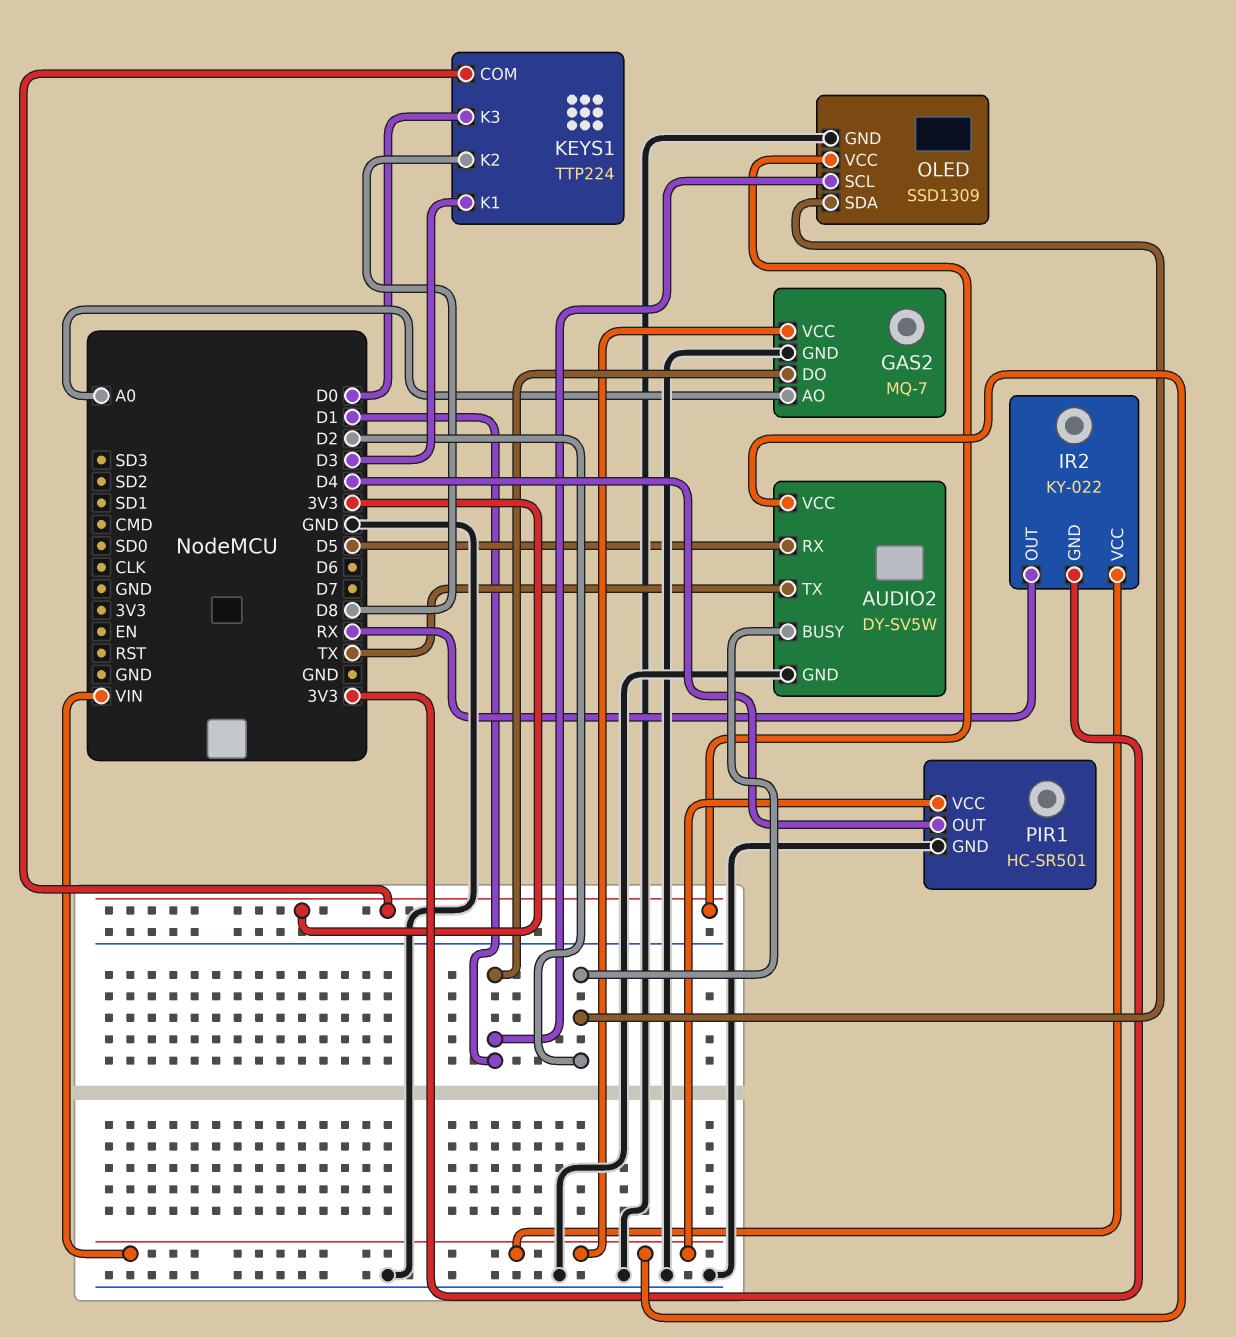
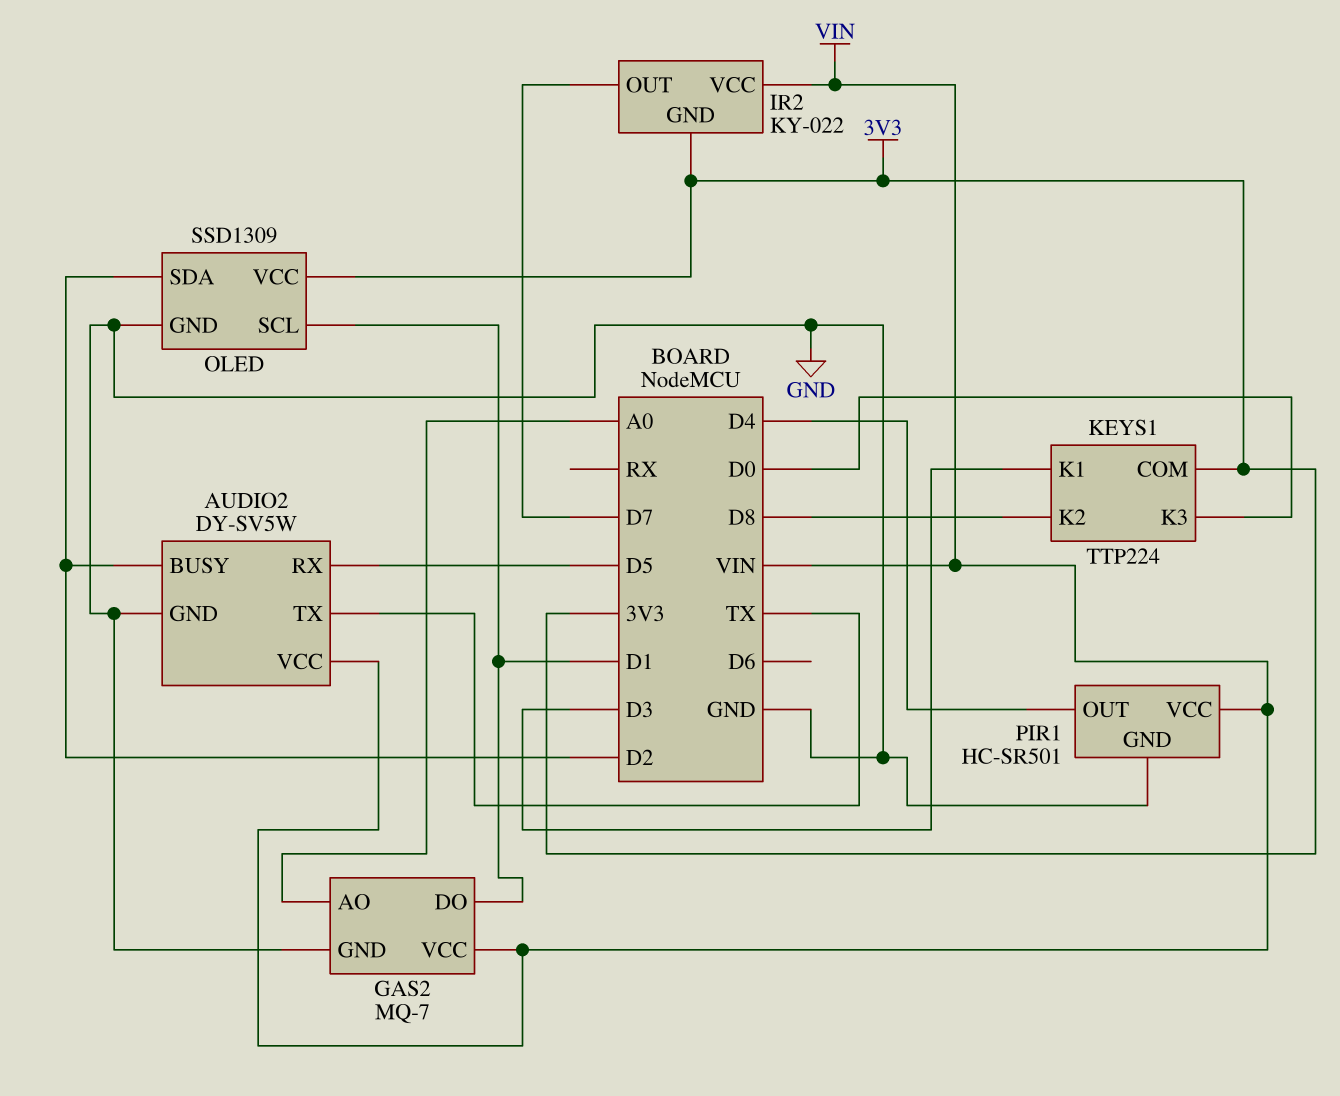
IR2 pin OUT: RX -> D7

